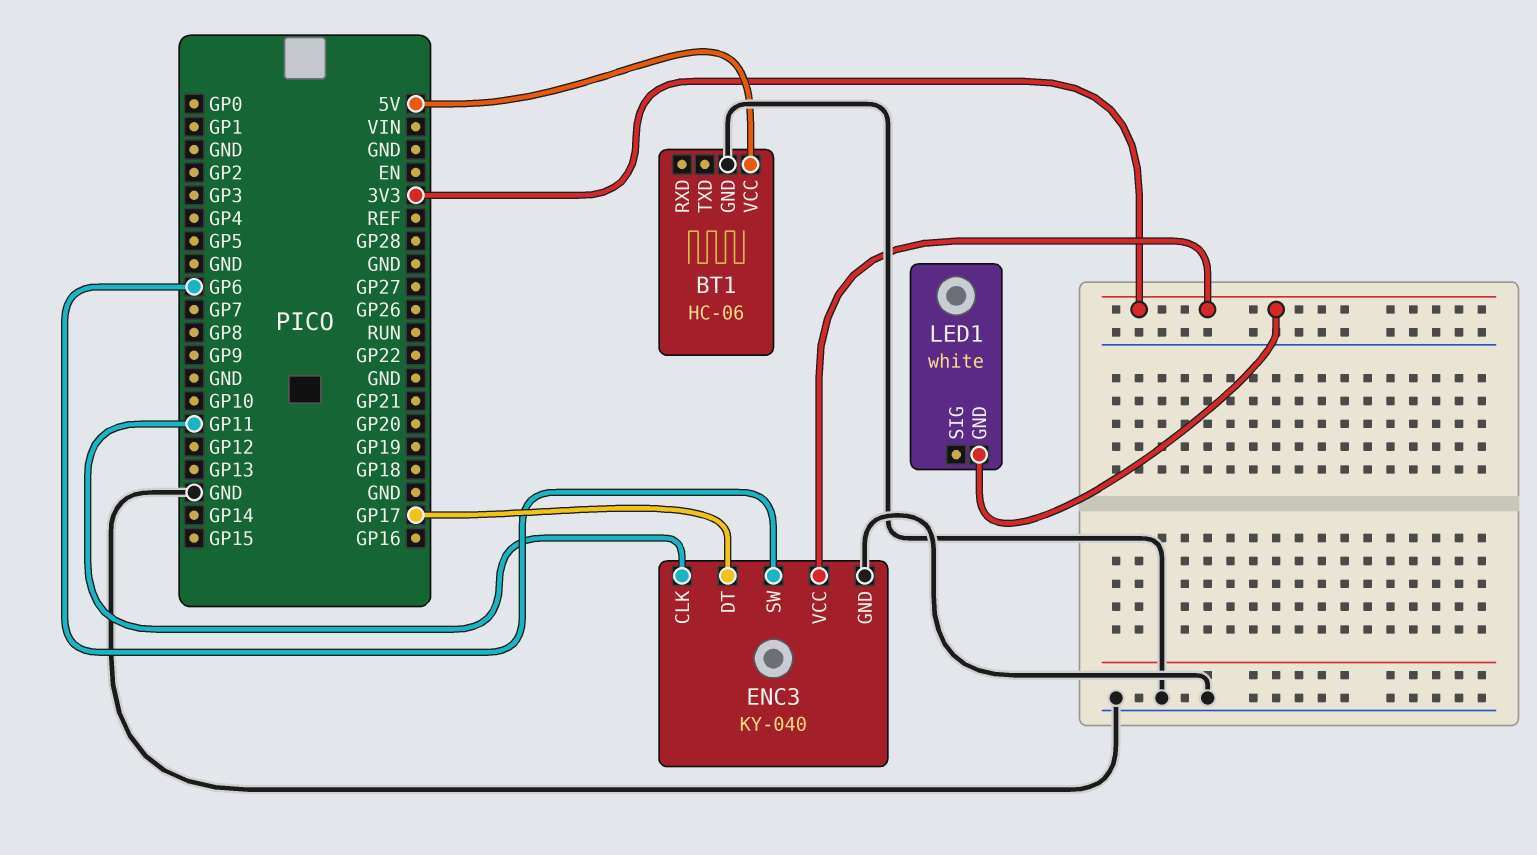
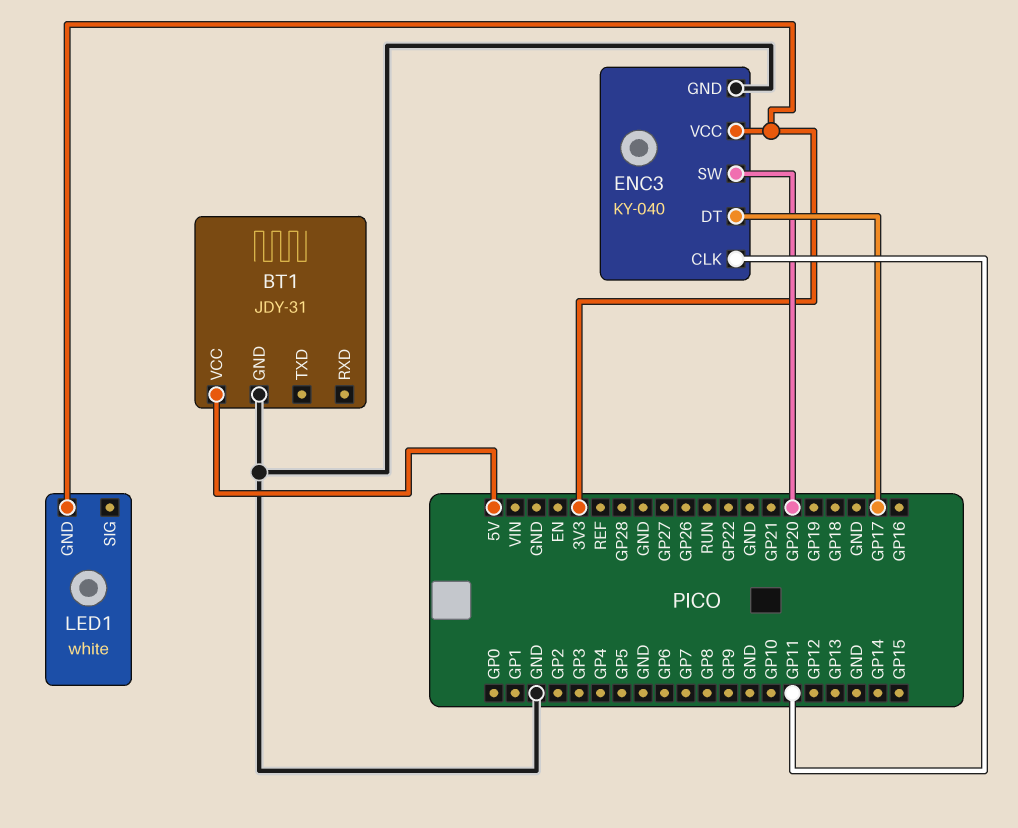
BT1: HC-06 -> JDY-31
ENC3 pin SW: GP6 -> GP20

